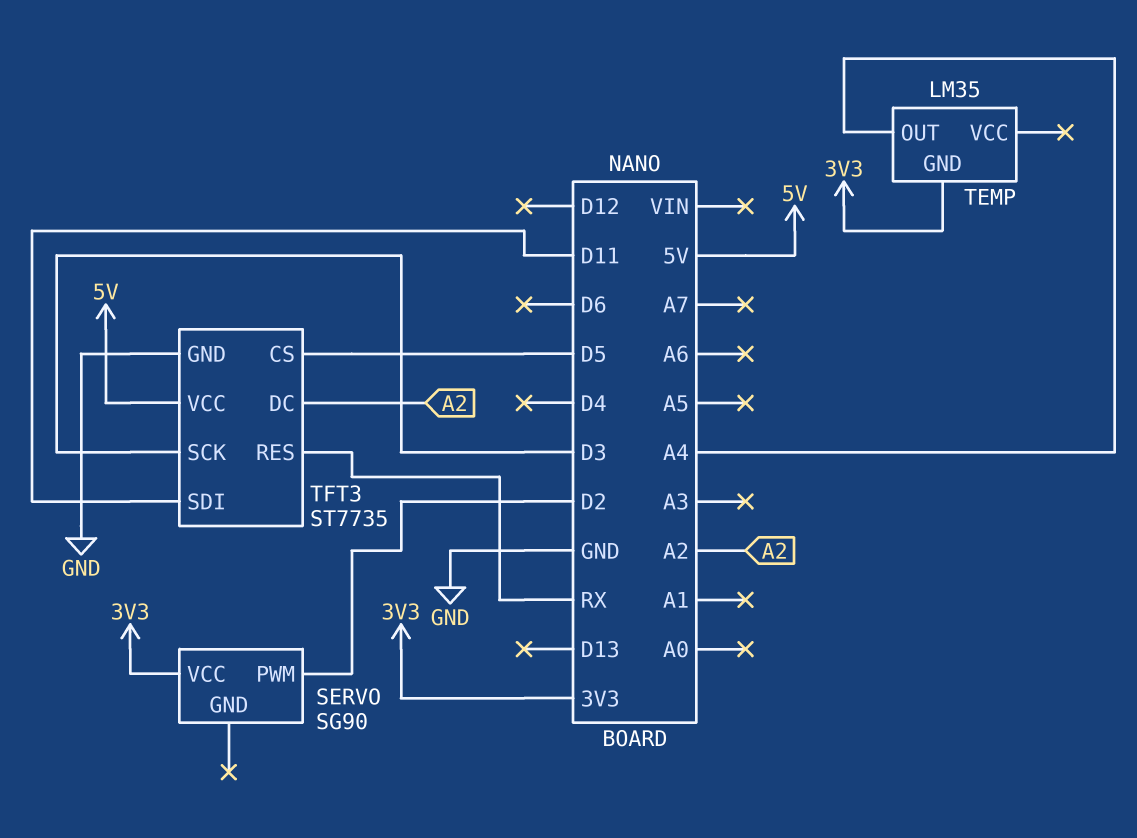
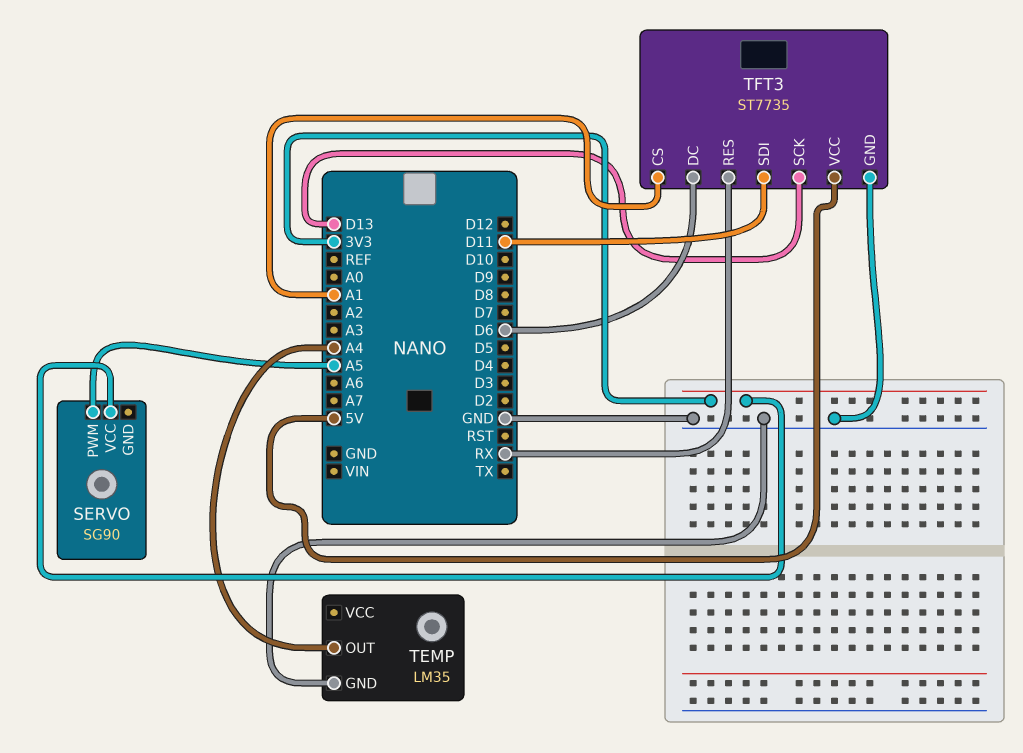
SERVO pin PWM: D2 -> A5
TEMP pin GND: 3V3 -> GND
TFT3 pin CS: D5 -> A1
TFT3 pin DC: A2 -> D6
TFT3 pin SCK: D3 -> D13

